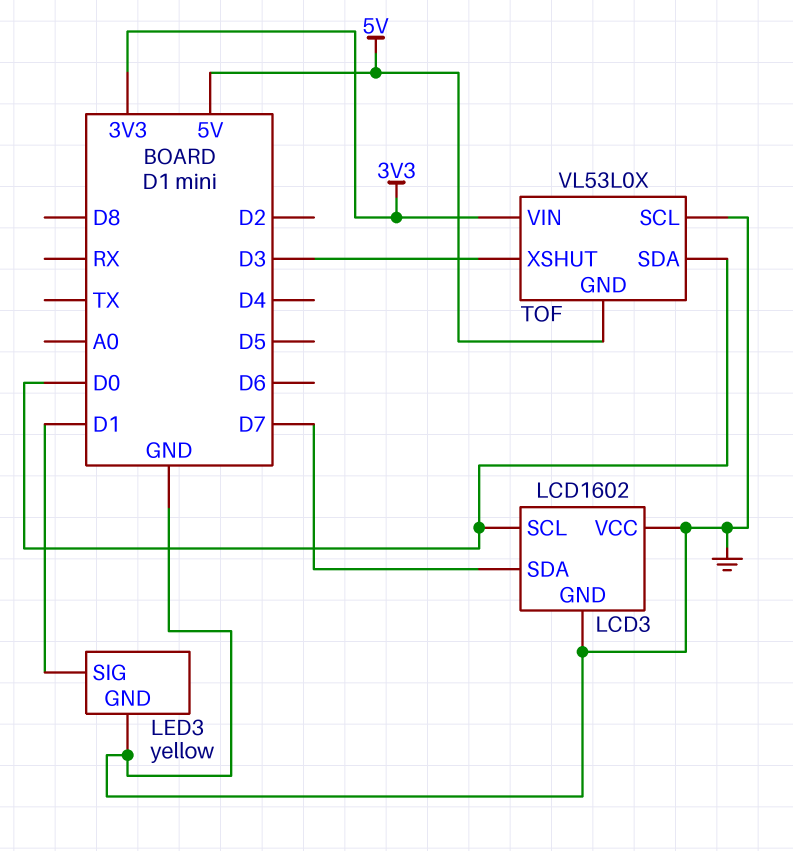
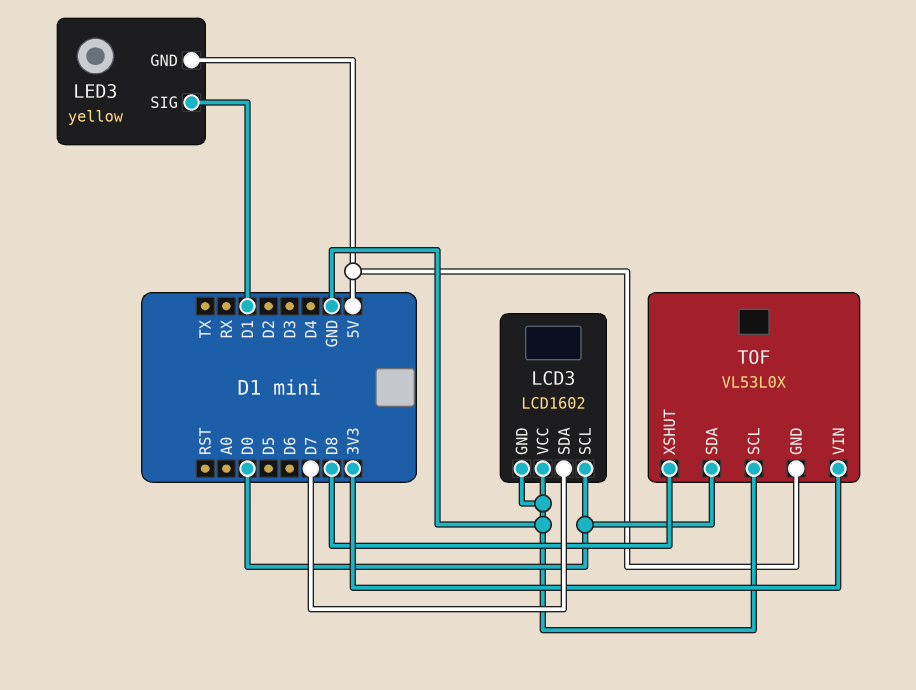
LED3 pin GND: GND -> 5V
TOF pin XSHUT: D3 -> D8

